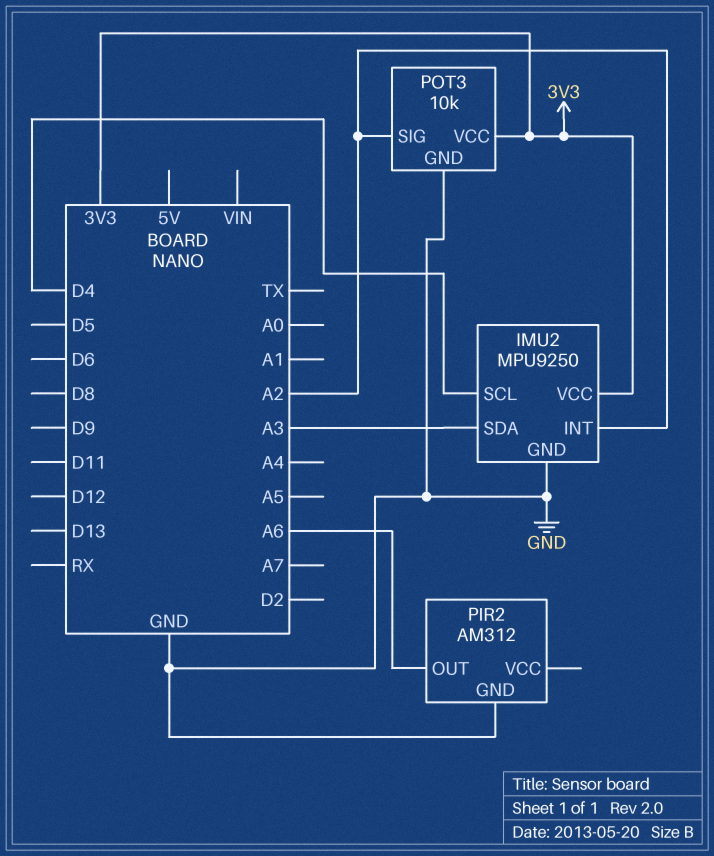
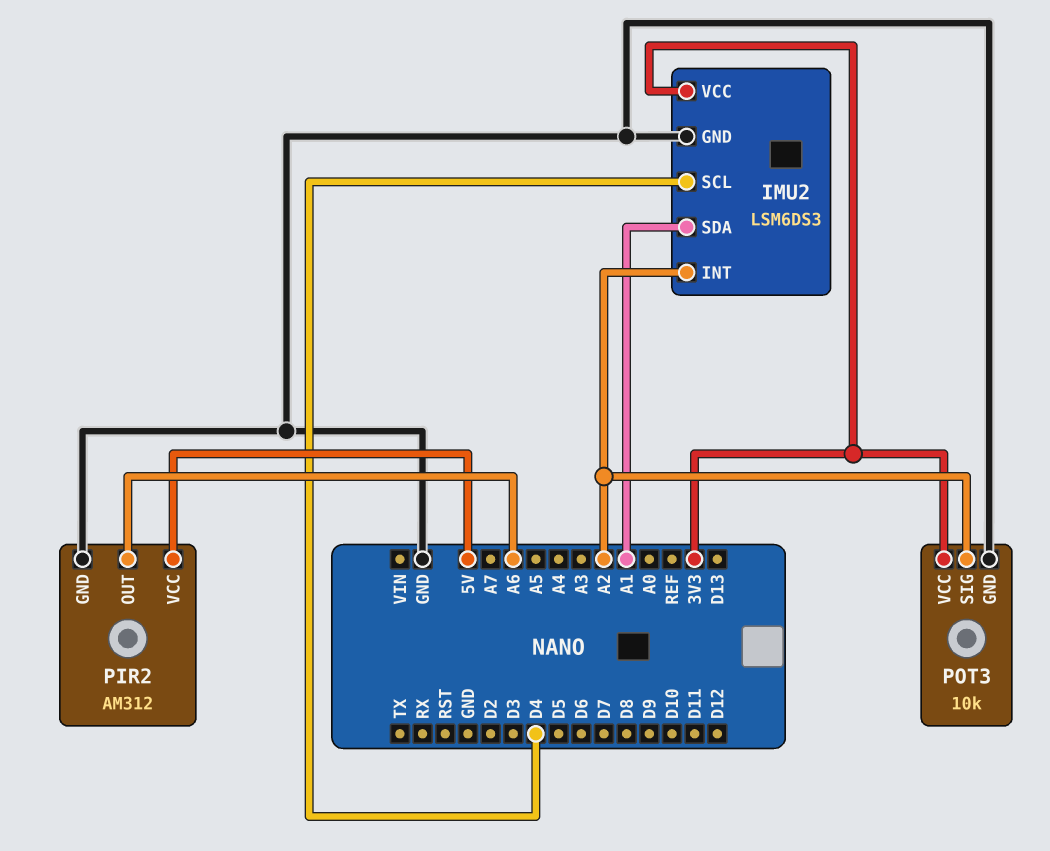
IMU2: MPU9250 -> LSM6DS3
IMU2 pin SDA: A3 -> A1
PIR2 pin VCC: none -> 5V

